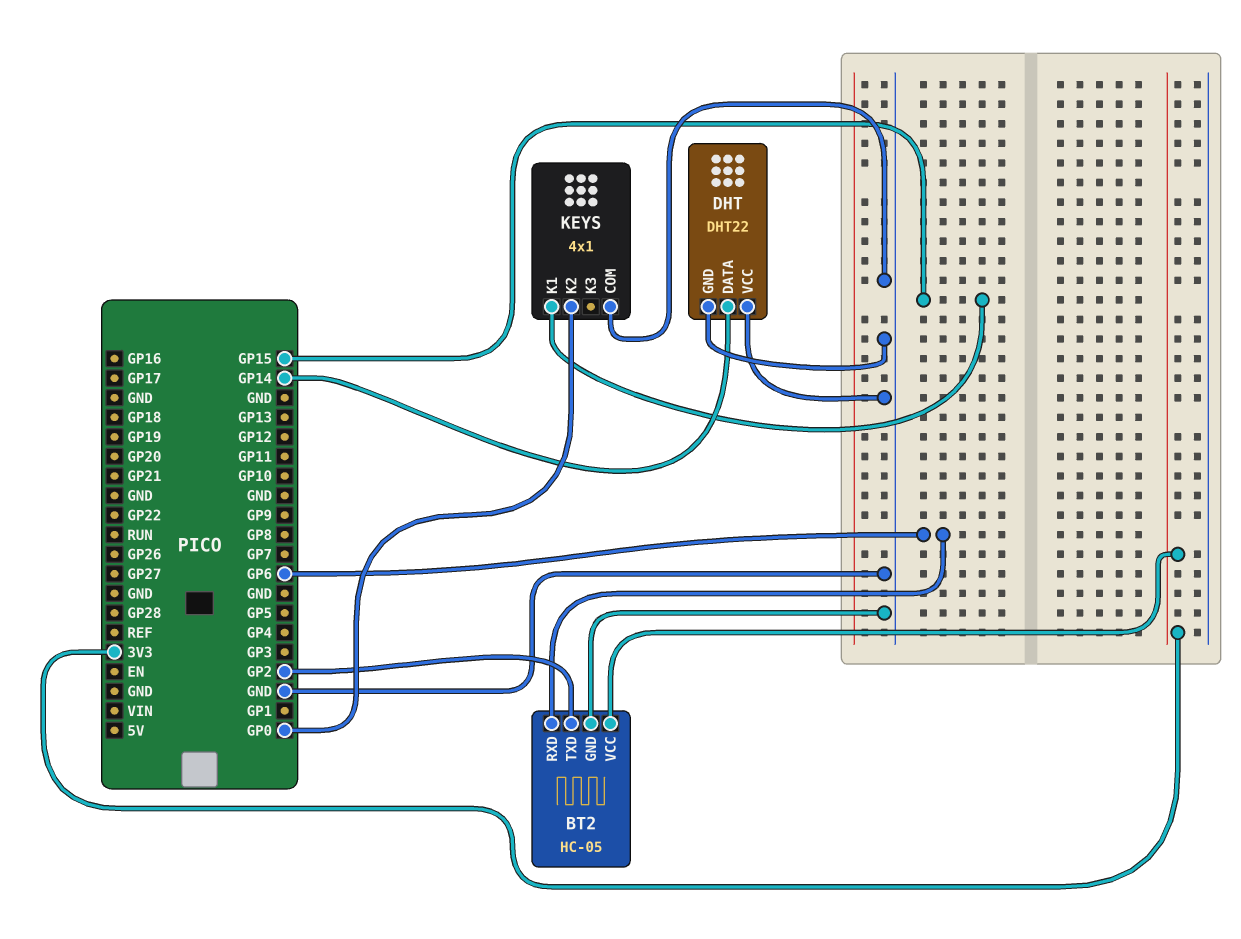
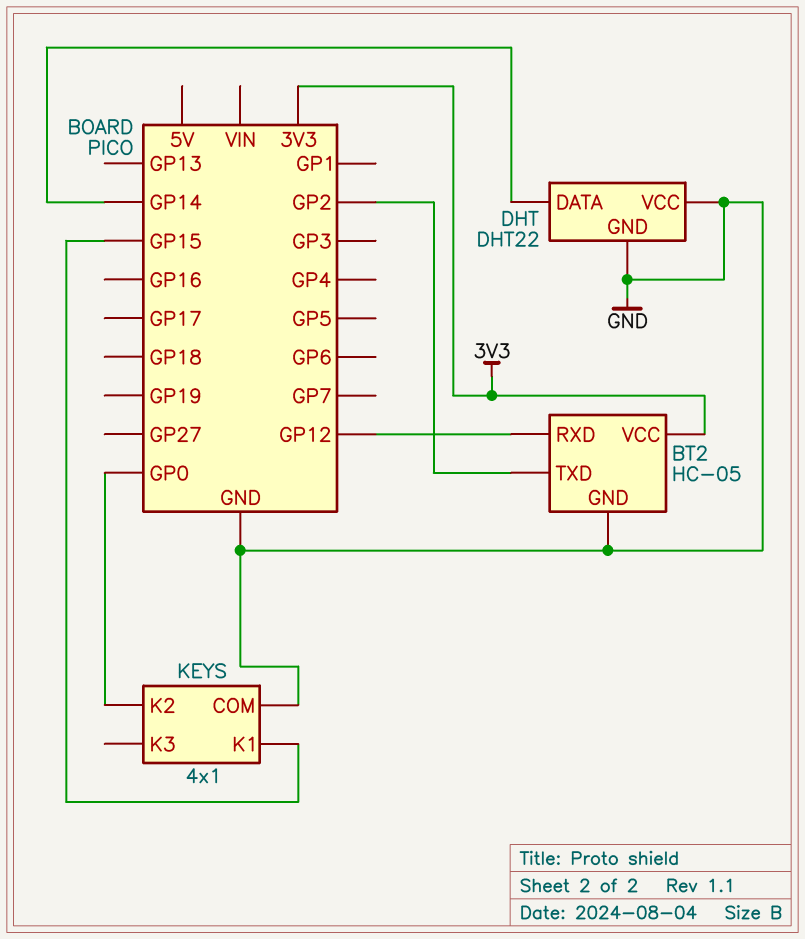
BT2 pin RXD: GP6 -> GP12

